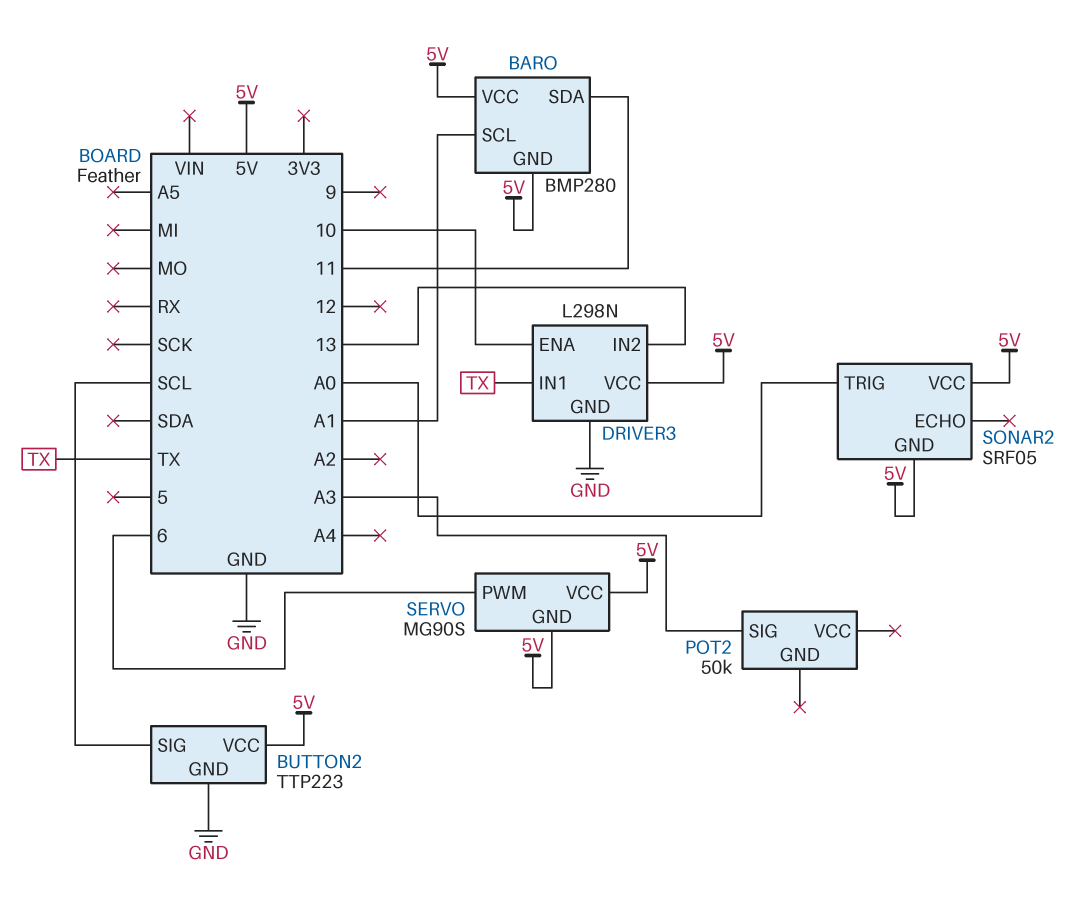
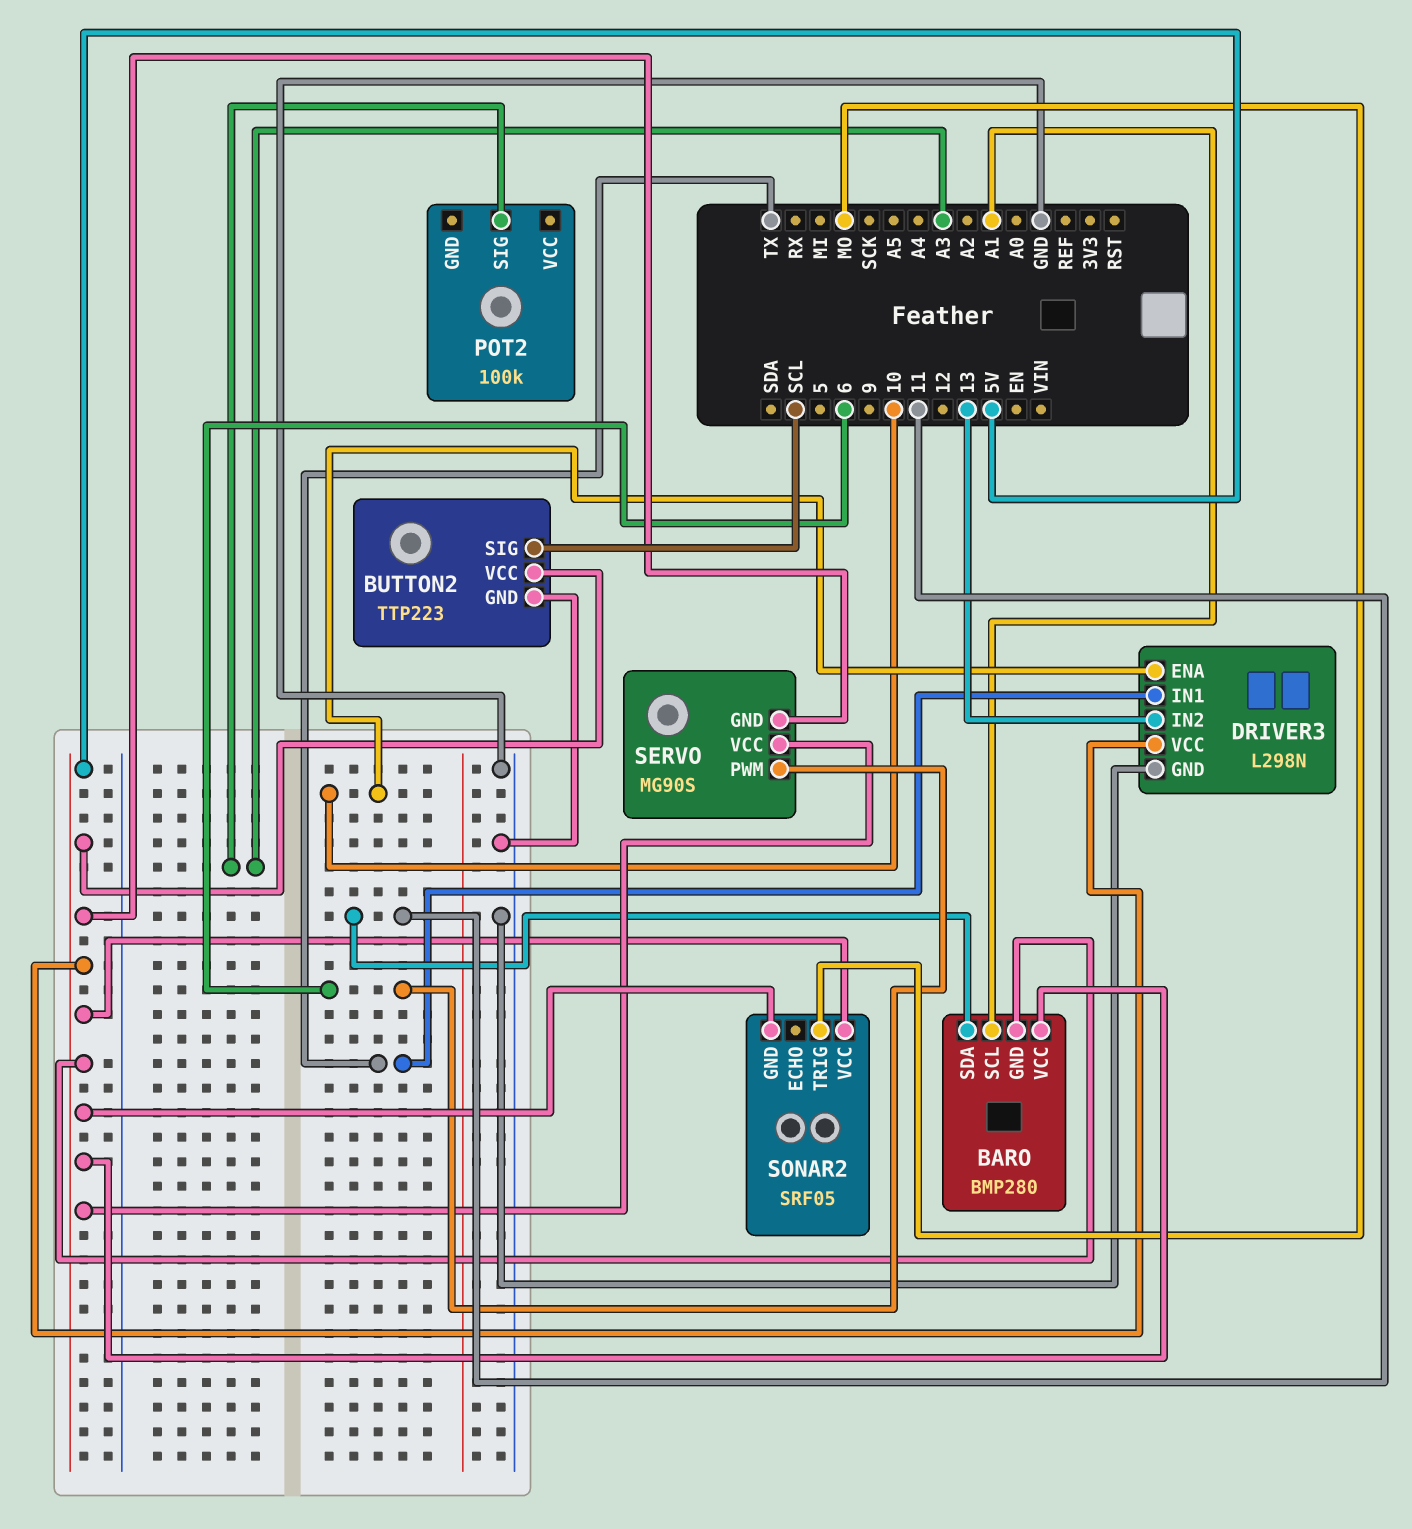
POT2: 50k -> 100k
SONAR2 pin TRIG: A0 -> MO

